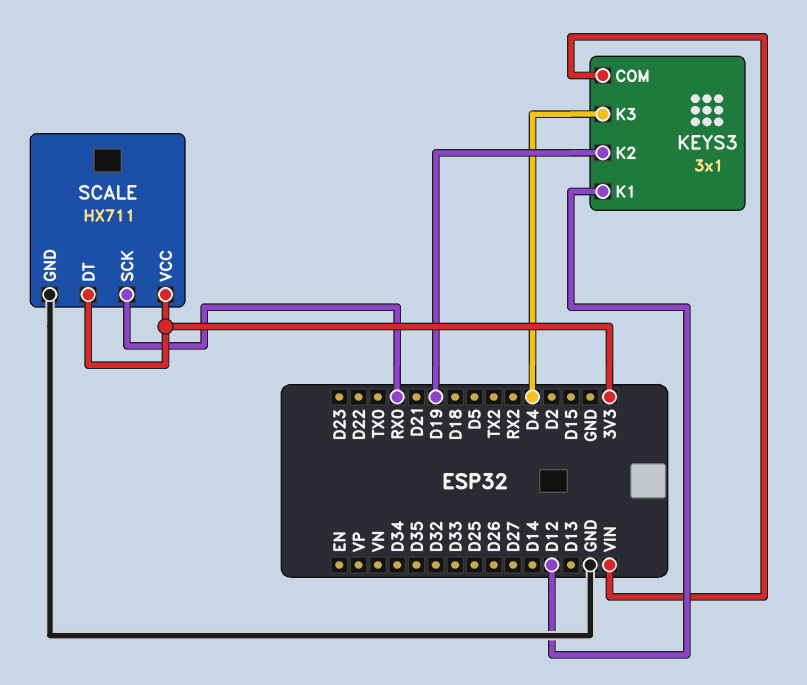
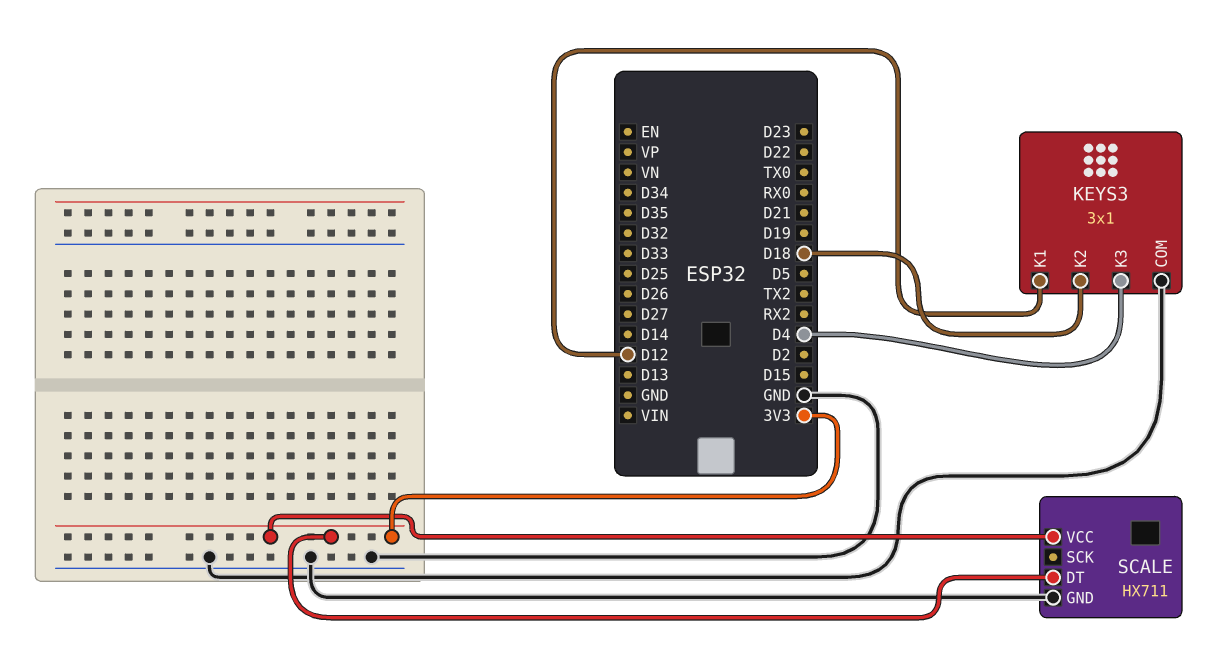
KEYS3 pin COM: VIN -> GND
KEYS3 pin K2: D19 -> D18
SCALE pin SCK: RX0 -> none

